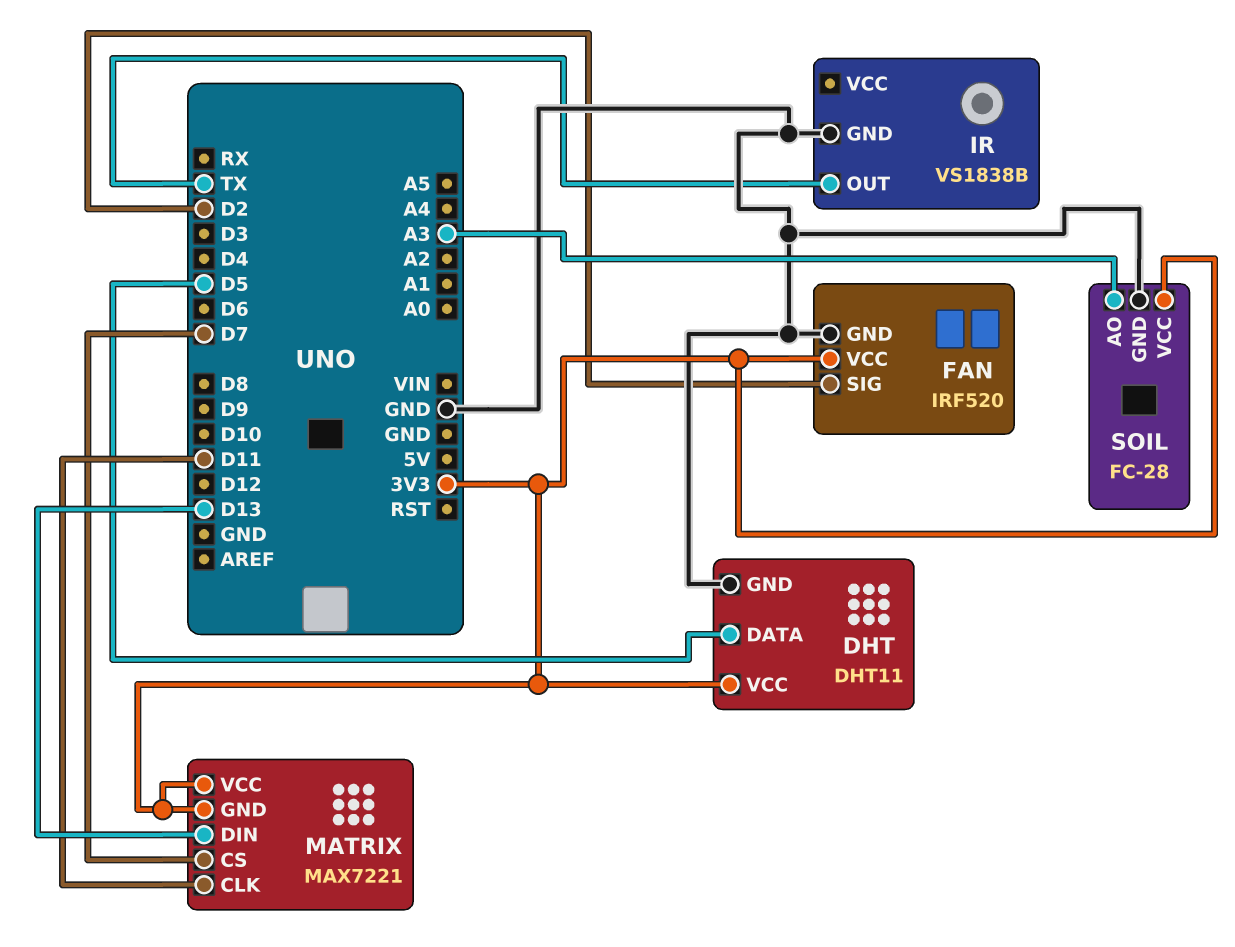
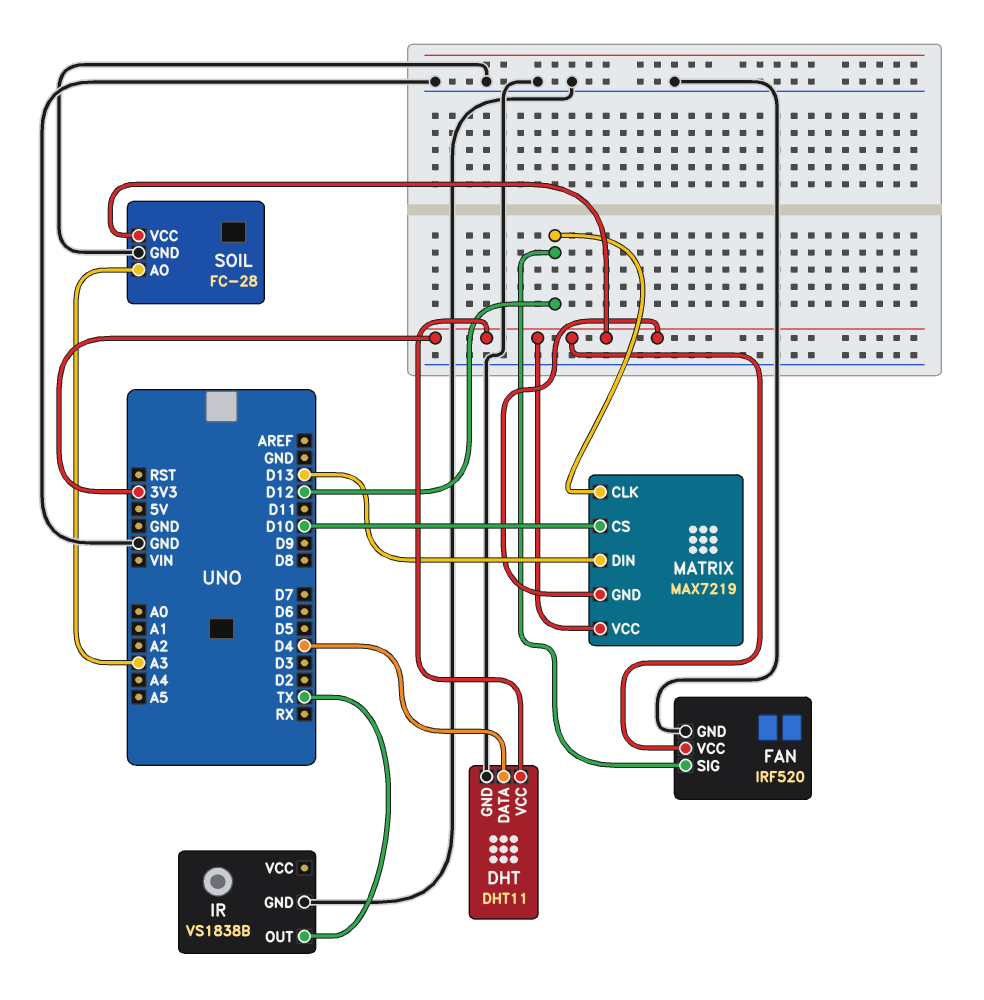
DHT pin DATA: D5 -> D4
FAN pin SIG: D2 -> D12
MATRIX: MAX7221 -> MAX7219
MATRIX pin CLK: D11 -> D12
MATRIX pin CS: D7 -> D10

